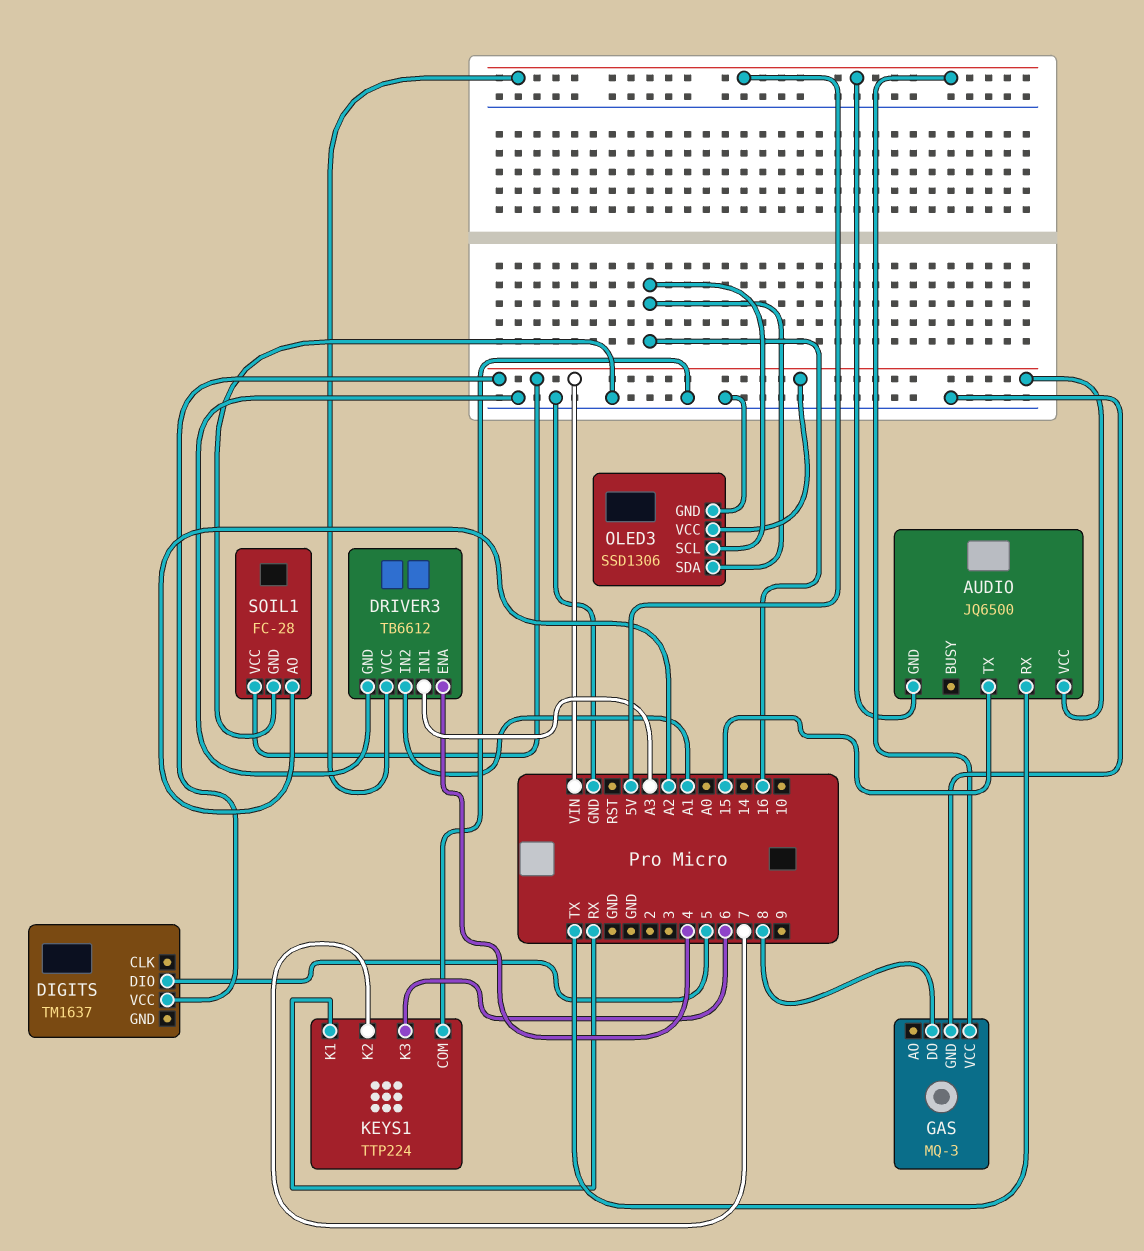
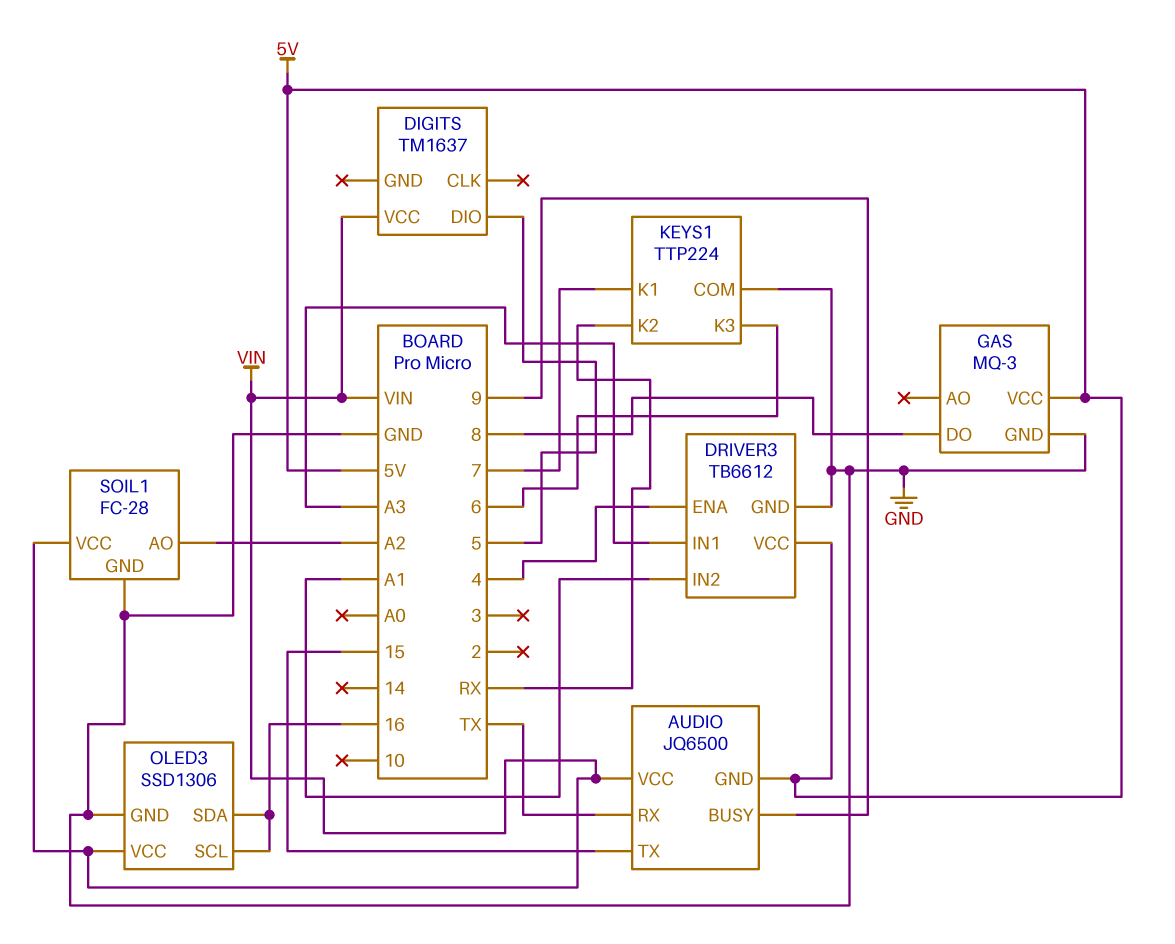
AUDIO pin BUSY: none -> 9
KEYS1 pin K1: RX -> 7
KEYS1 pin K2: 7 -> RX

